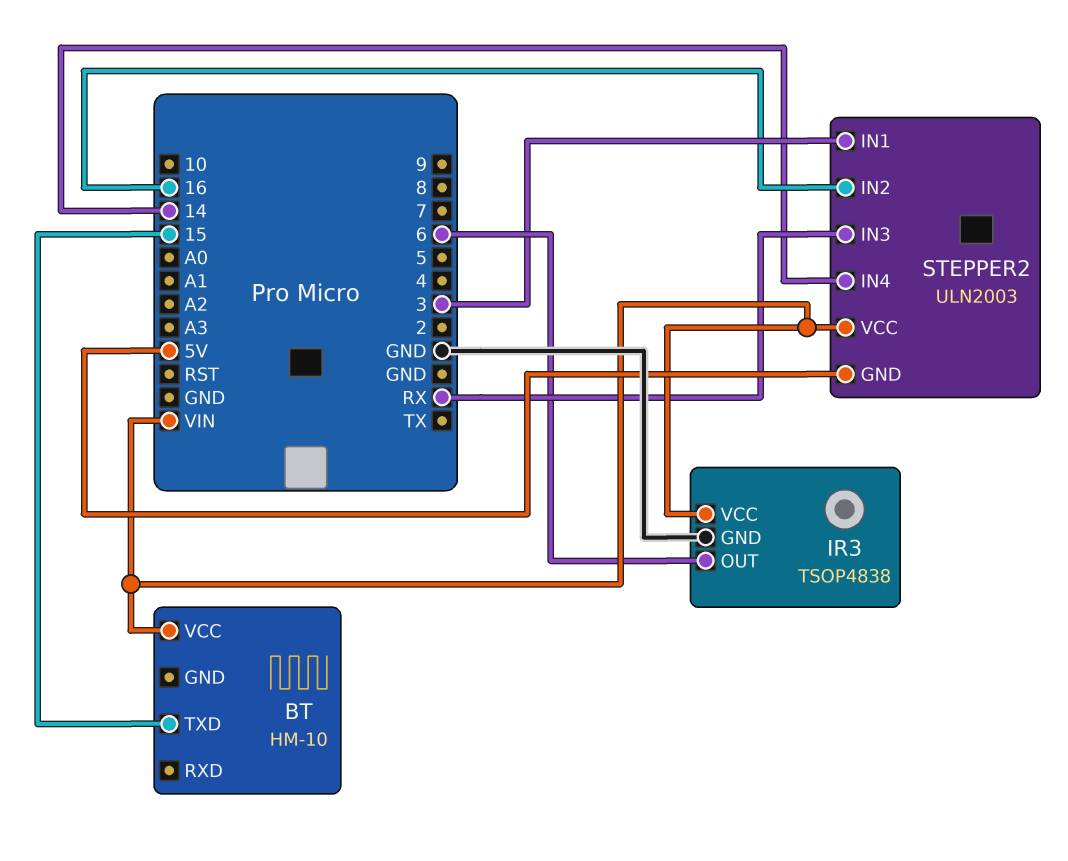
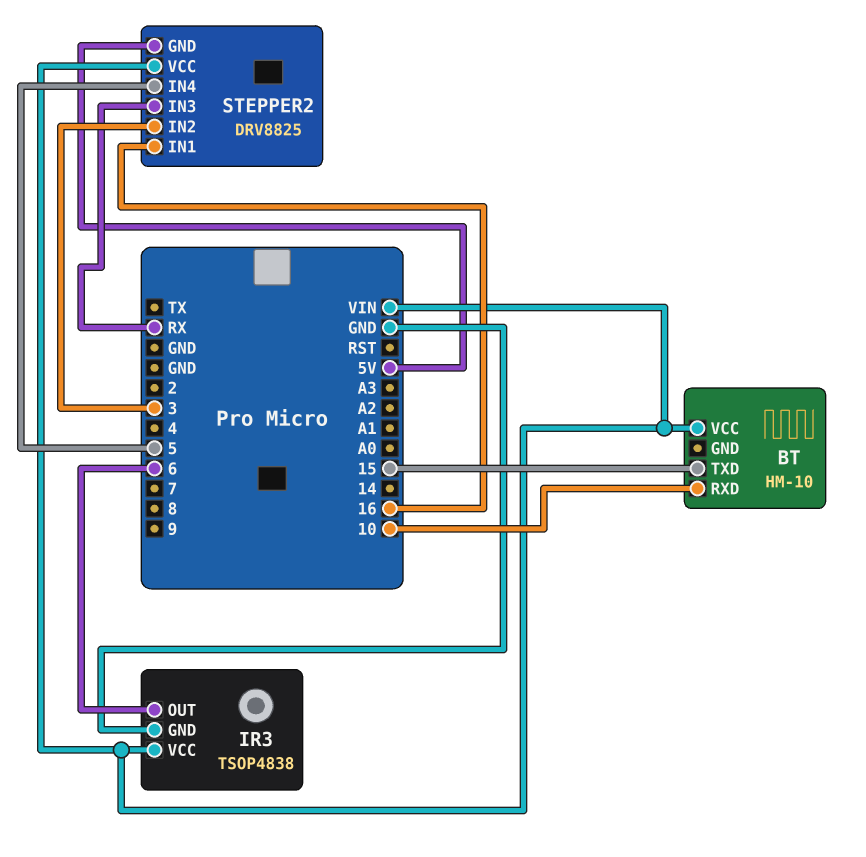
BT pin RXD: none -> 10
STEPPER2: ULN2003 -> DRV8825
STEPPER2 pin IN1: 3 -> 16
STEPPER2 pin IN2: 16 -> 3
STEPPER2 pin IN4: 14 -> 5

